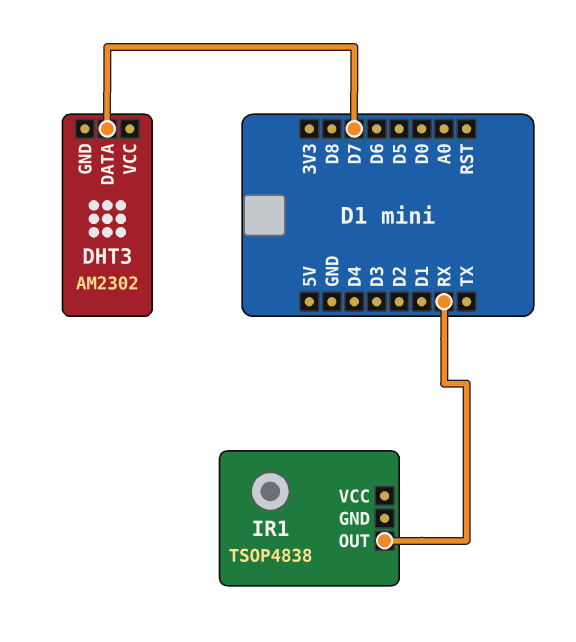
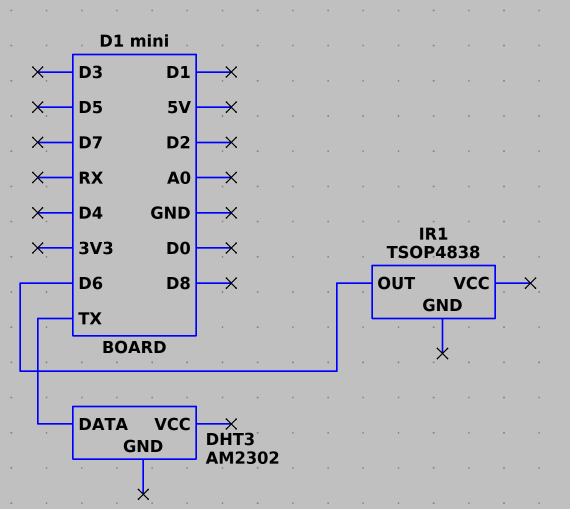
DHT3 pin DATA: D7 -> TX
IR1 pin OUT: RX -> D6

